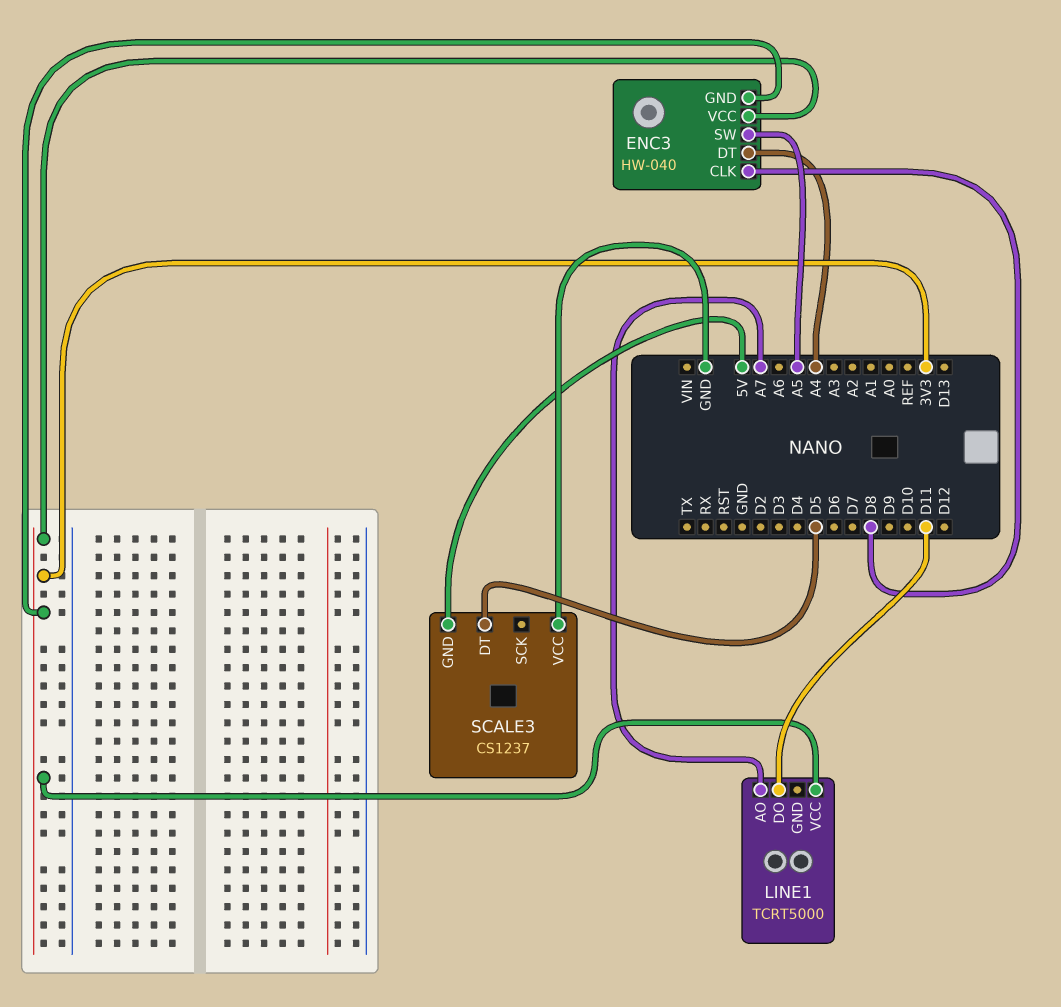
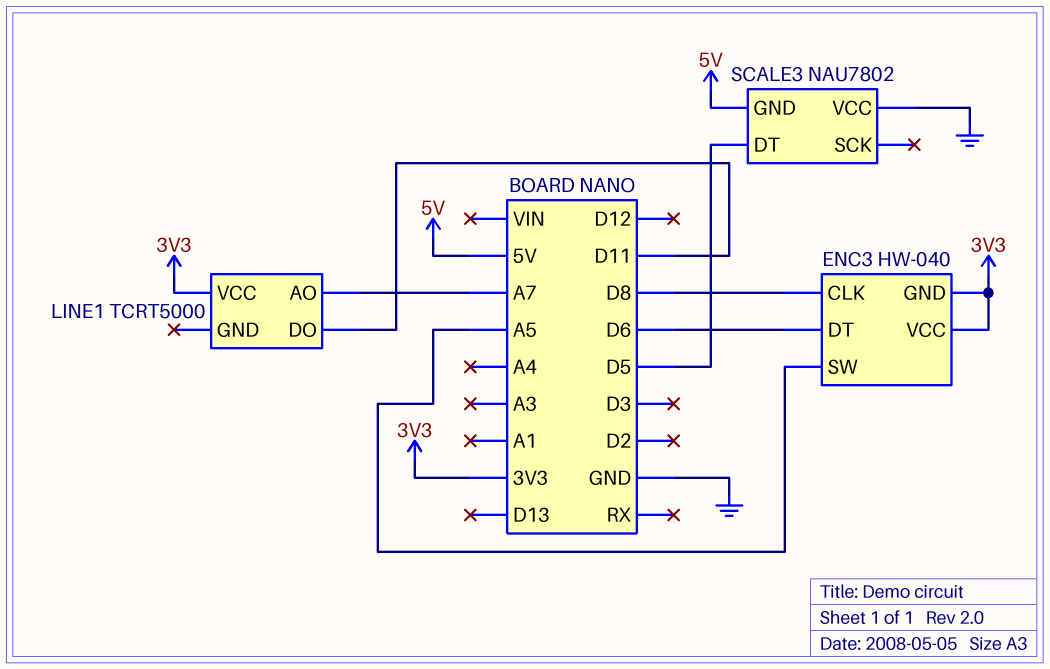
ENC3 pin DT: A4 -> D6
SCALE3: CS1237 -> NAU7802

